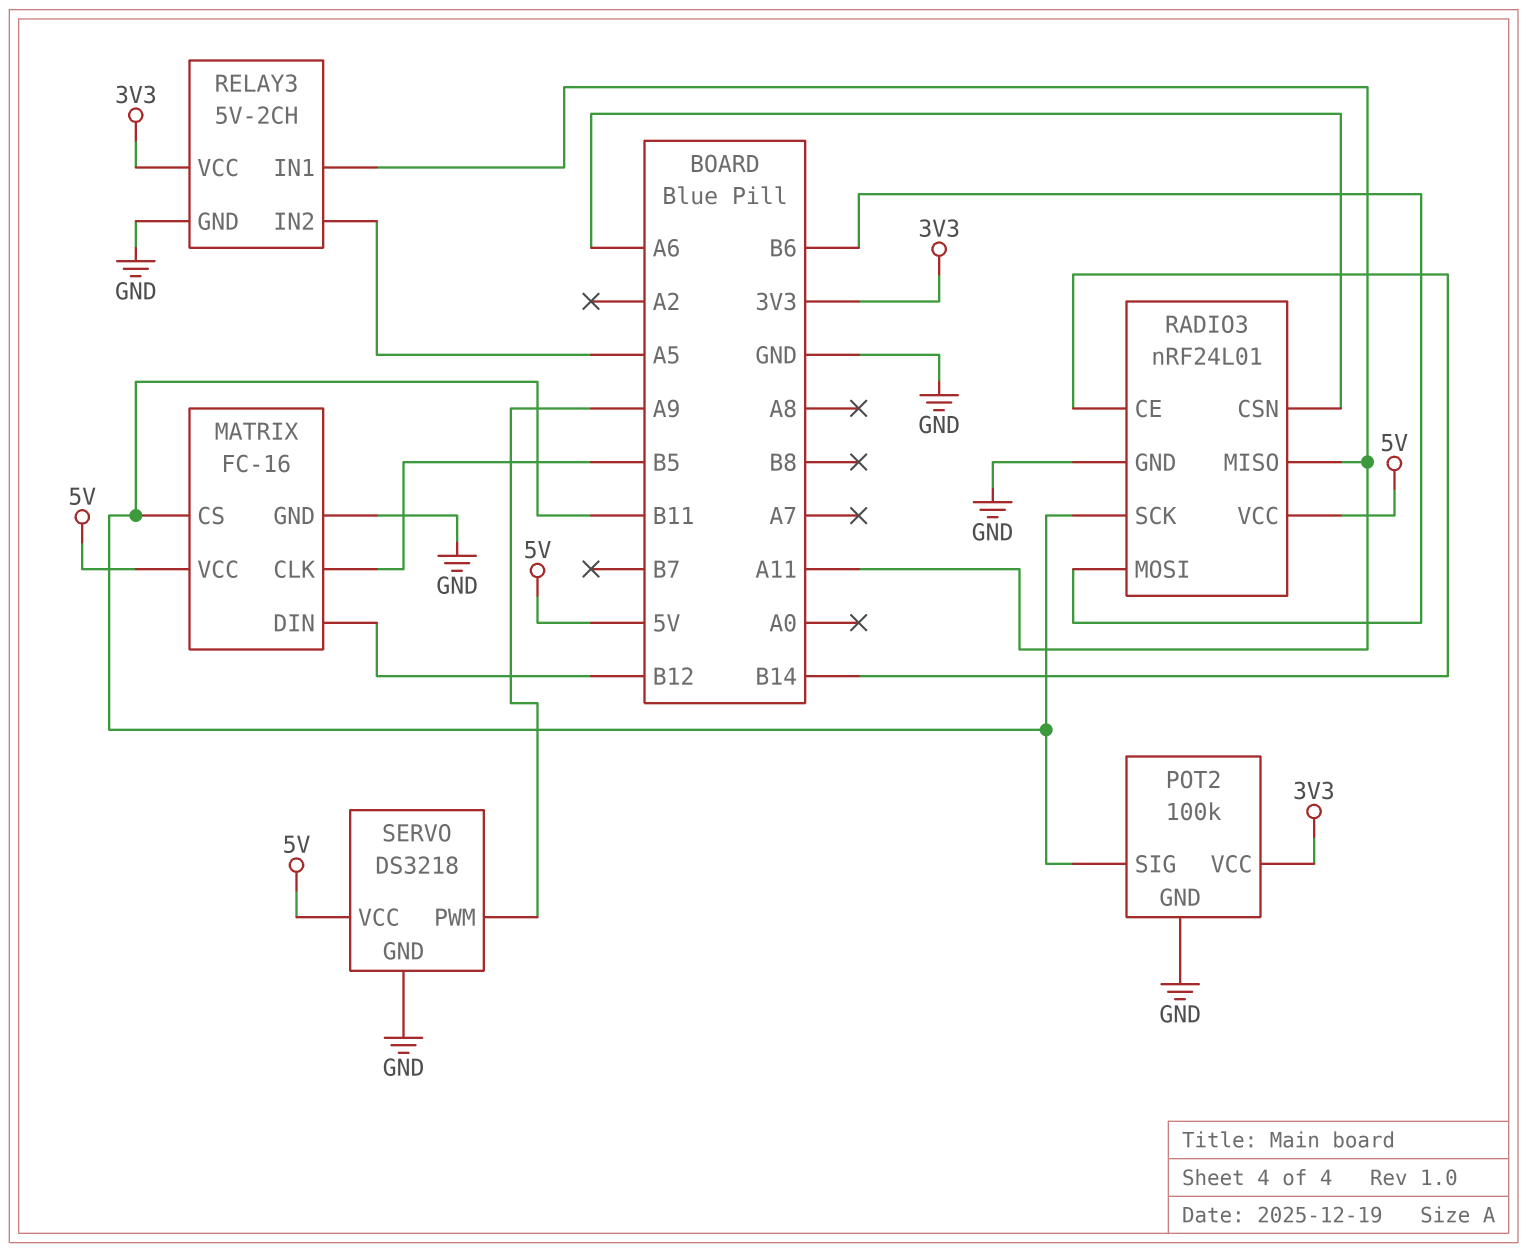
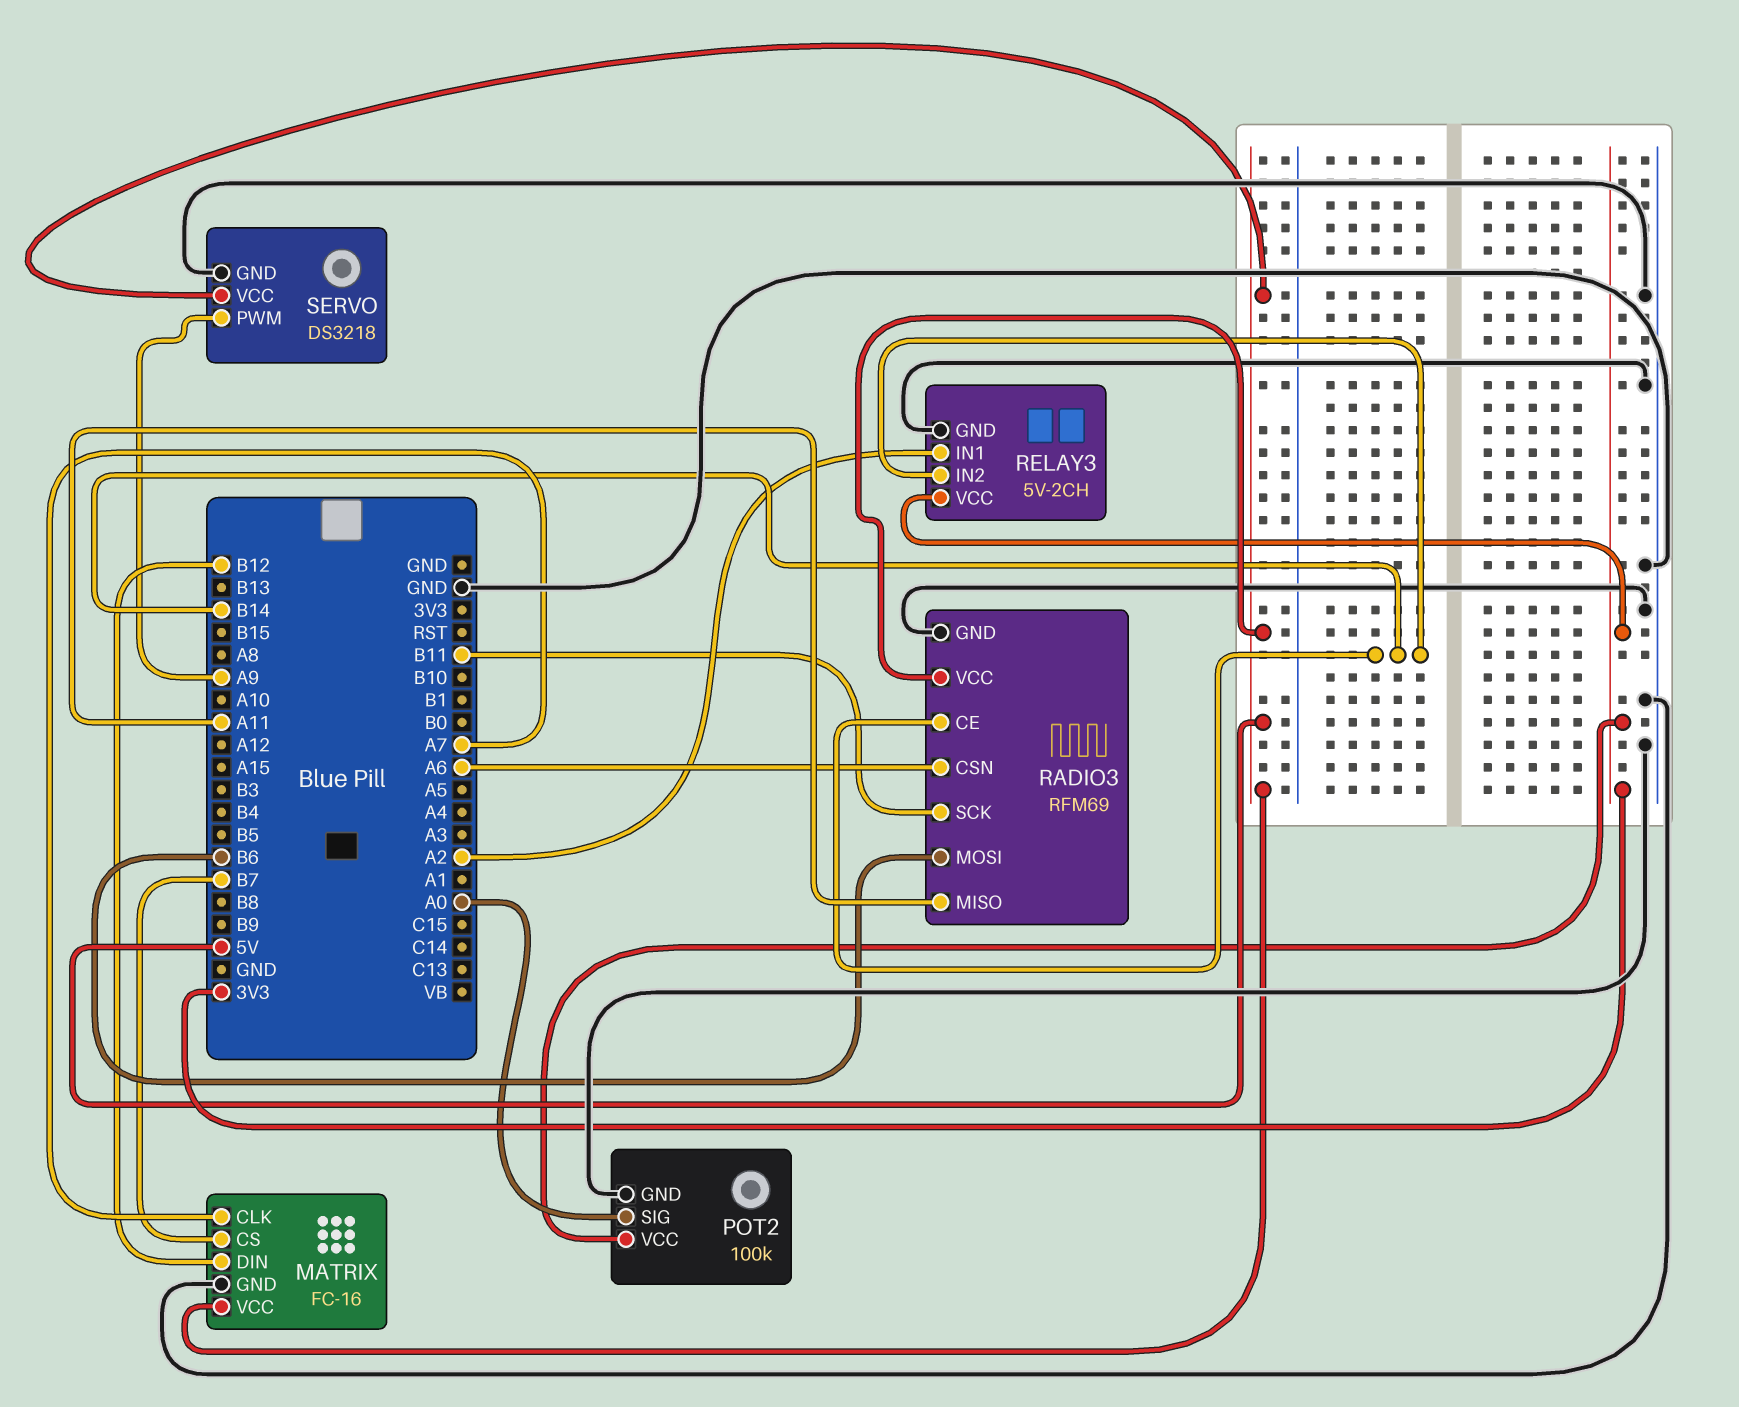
MATRIX pin CLK: B5 -> A7
MATRIX pin CS: B11 -> B7
POT2 pin SIG: B11 -> A0
RADIO3: nRF24L01 -> RFM69
RELAY3 pin IN1: A11 -> A2
RELAY3 pin IN2: A5 -> B14

